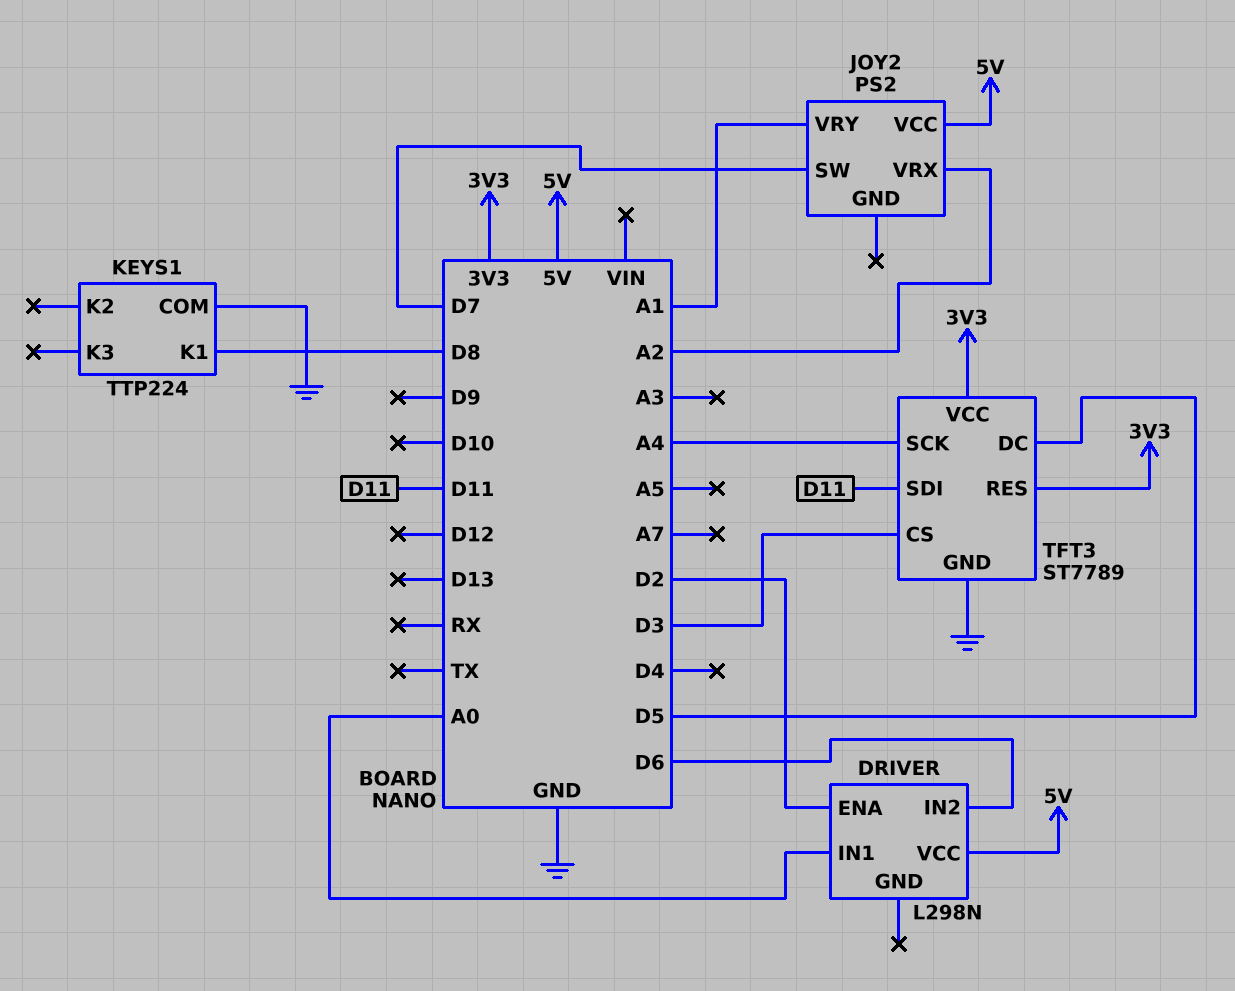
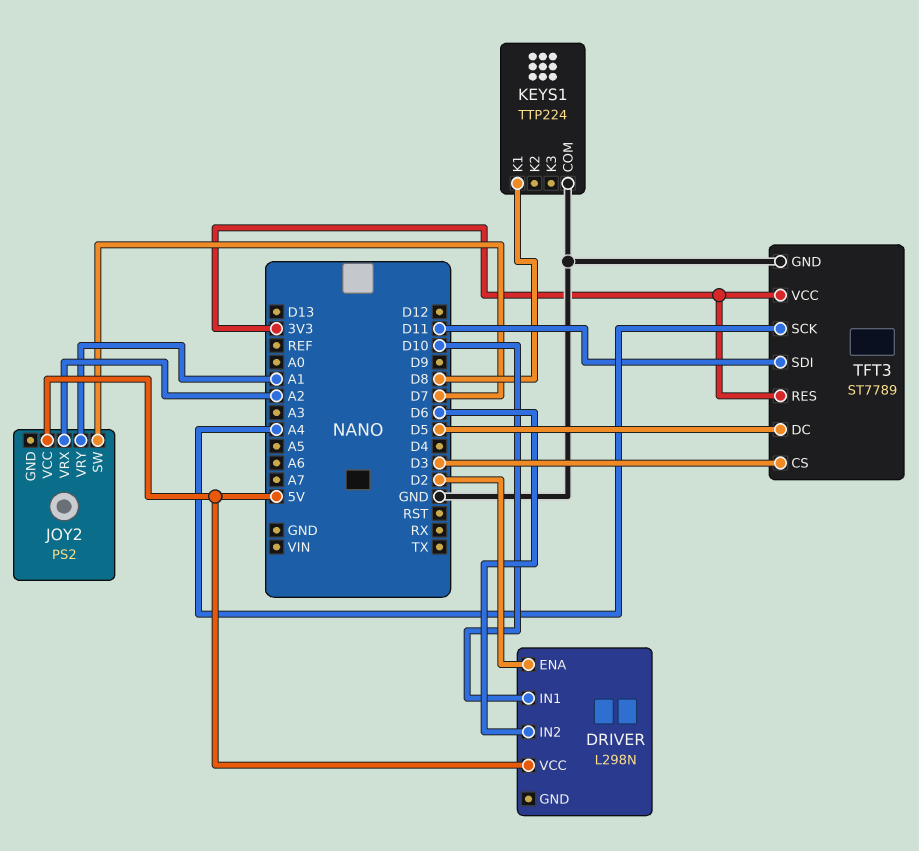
DRIVER pin IN1: A0 -> D10

